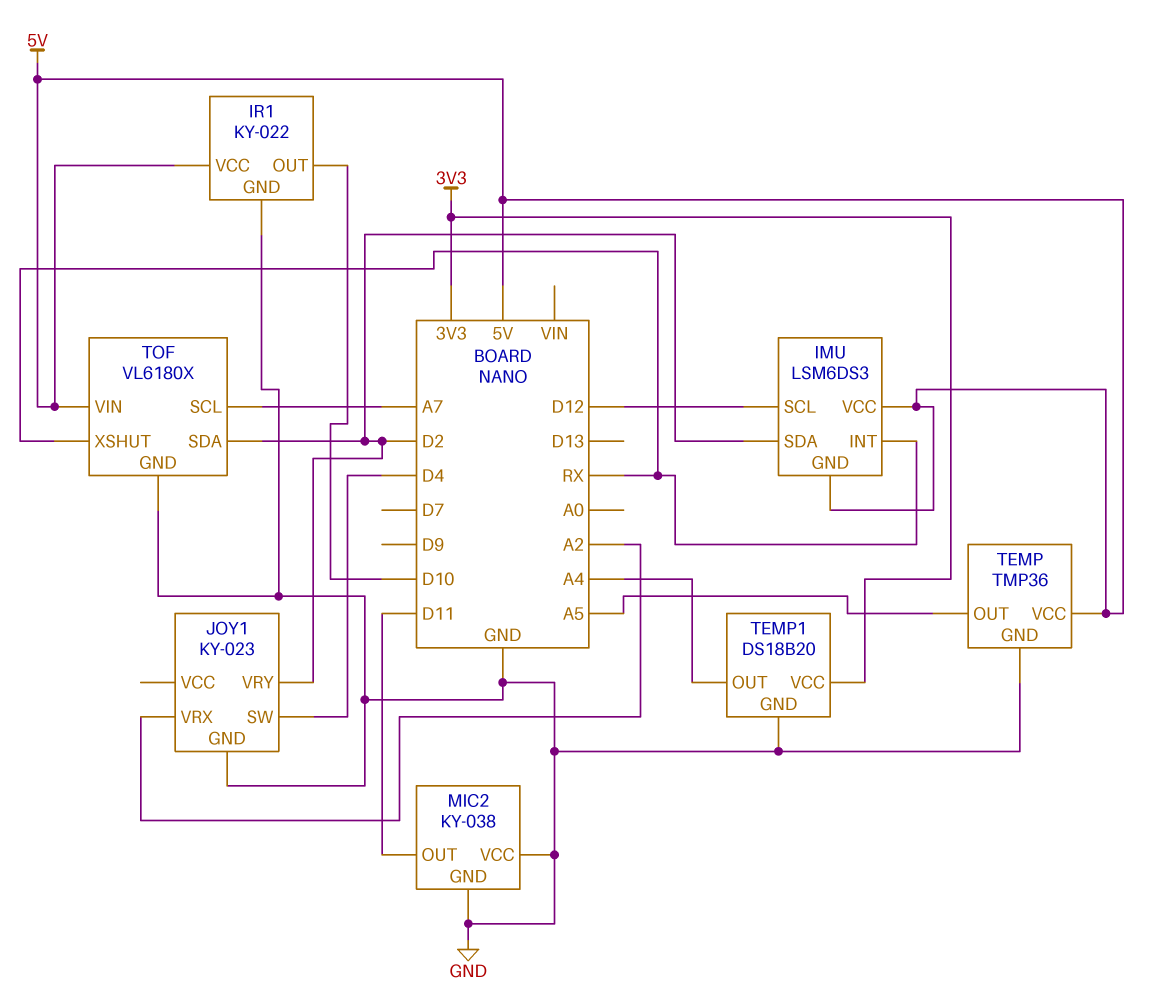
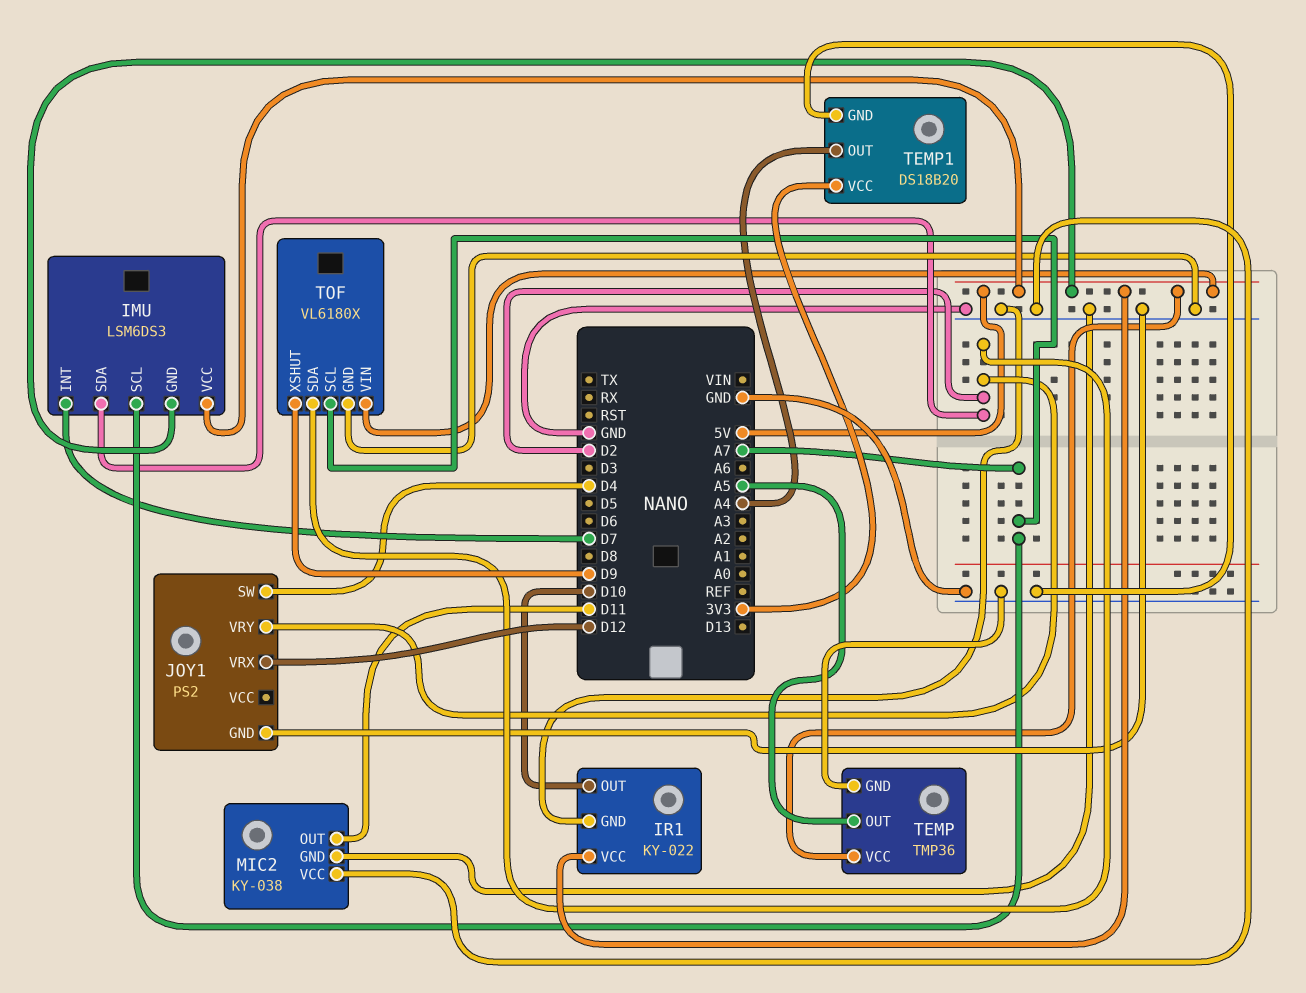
IMU pin INT: RX -> D7
IMU pin SCL: D12 -> A7
JOY1: KY-023 -> PS2
JOY1 pin VRX: A2 -> D12
TOF pin XSHUT: RX -> D9

